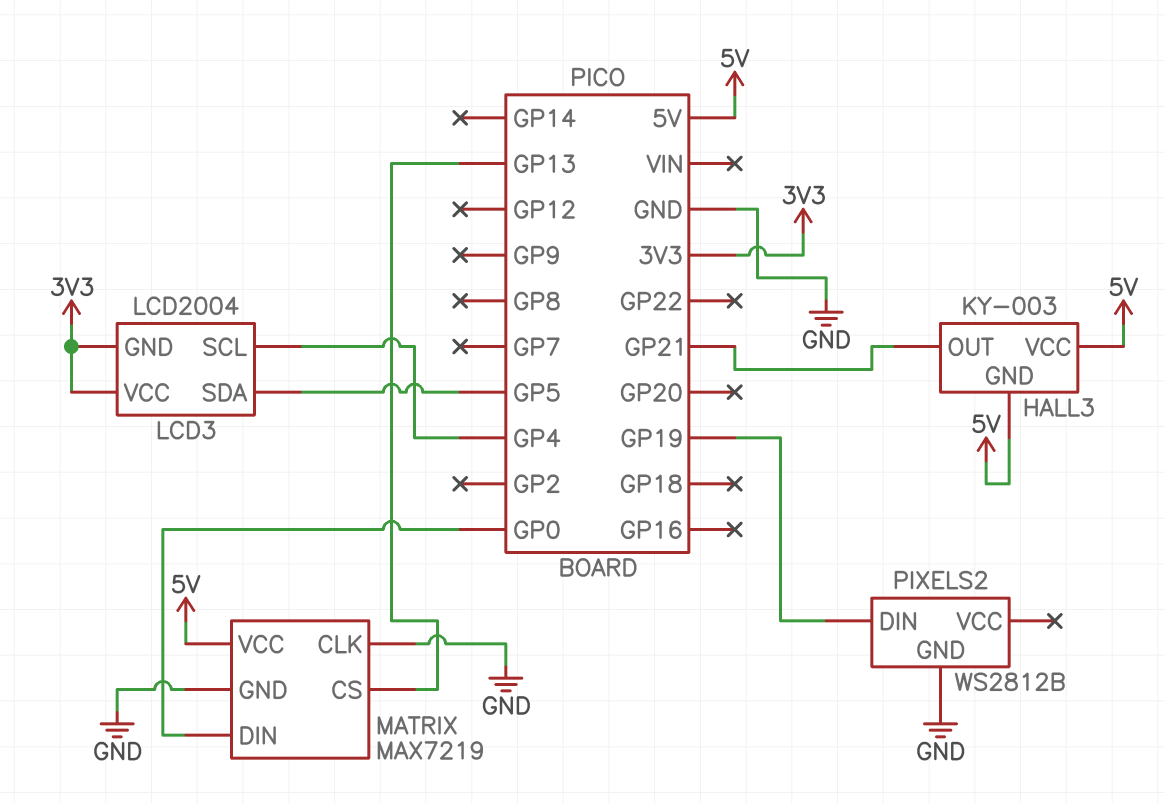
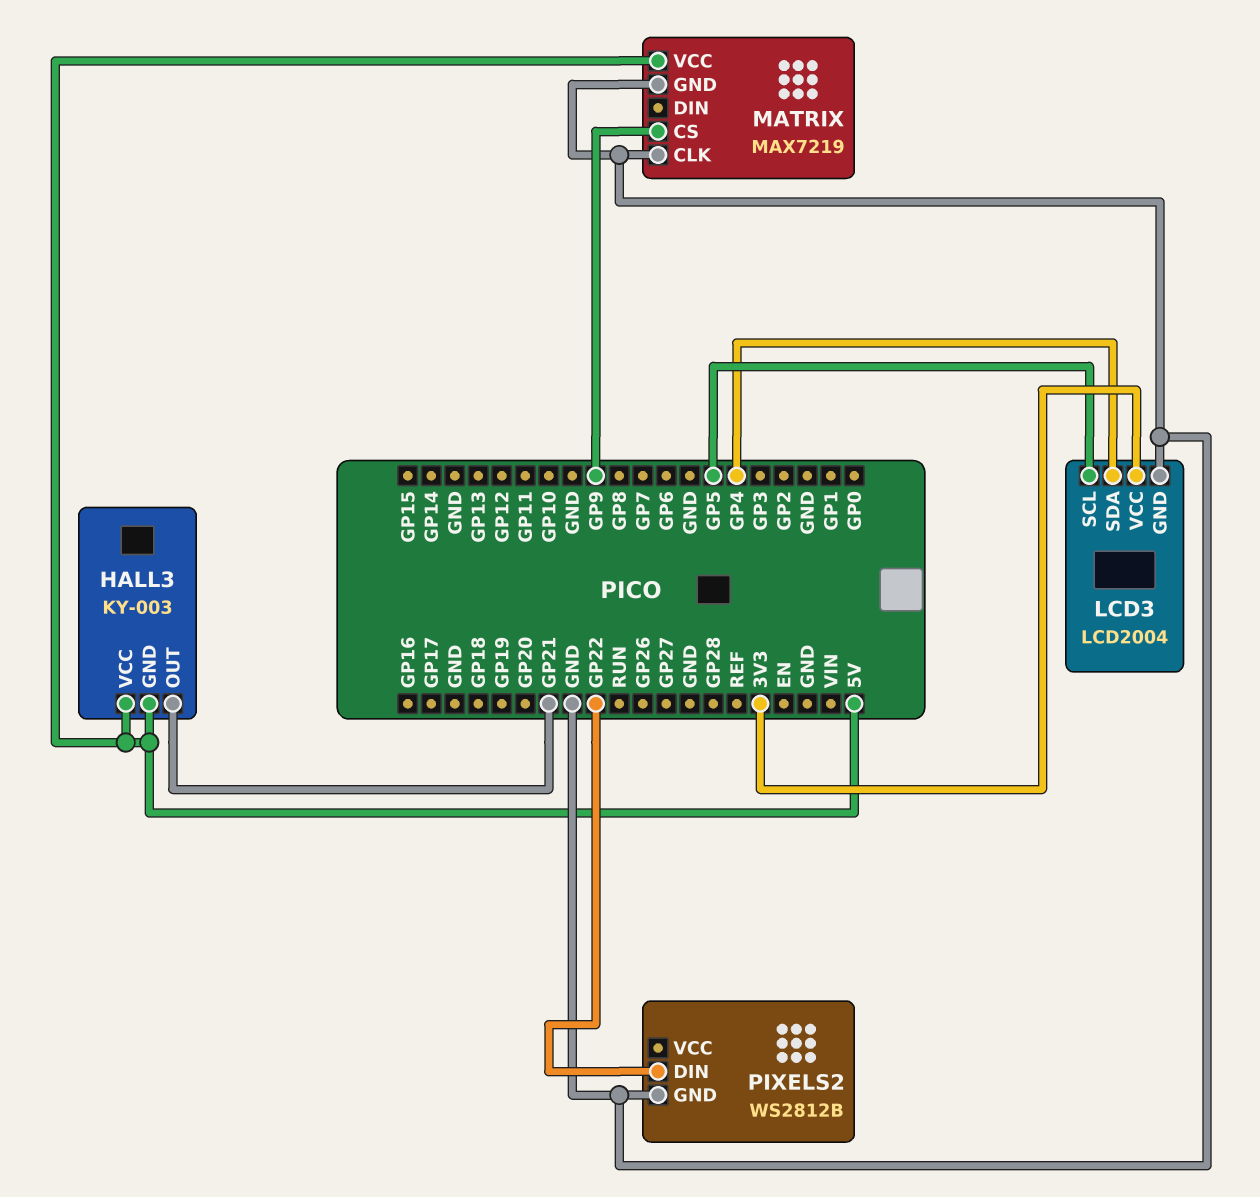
LCD3 pin GND: 3V3 -> GND
LCD3 pin SCL: GP4 -> GP5
LCD3 pin SDA: GP5 -> GP4
MATRIX pin CS: GP13 -> GP9
MATRIX pin DIN: GP0 -> none
PIXELS2 pin DIN: GP19 -> GP22

